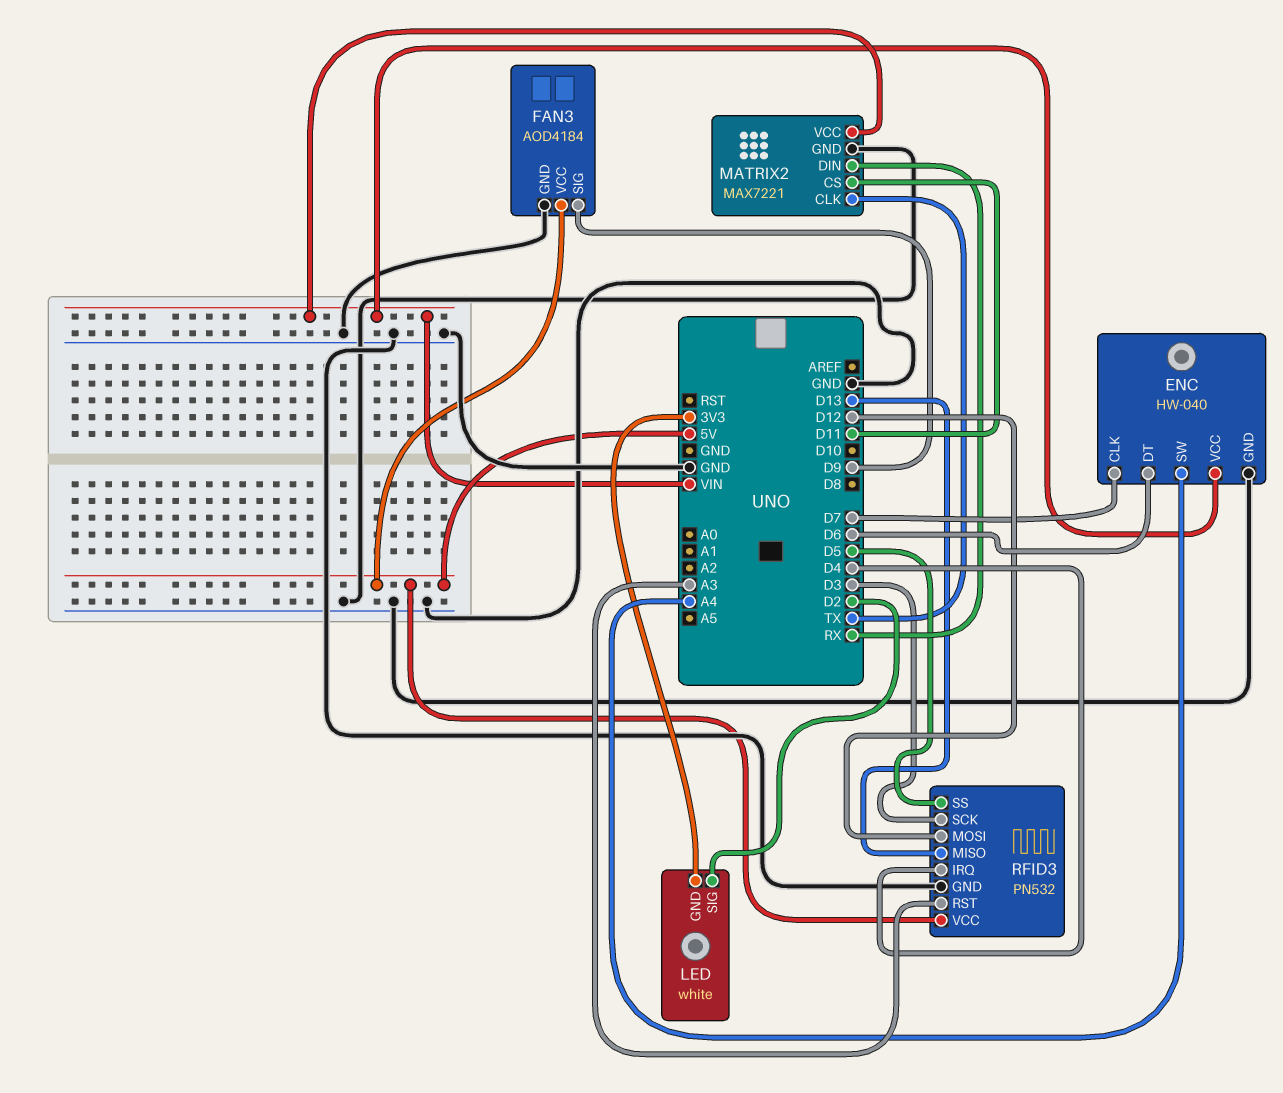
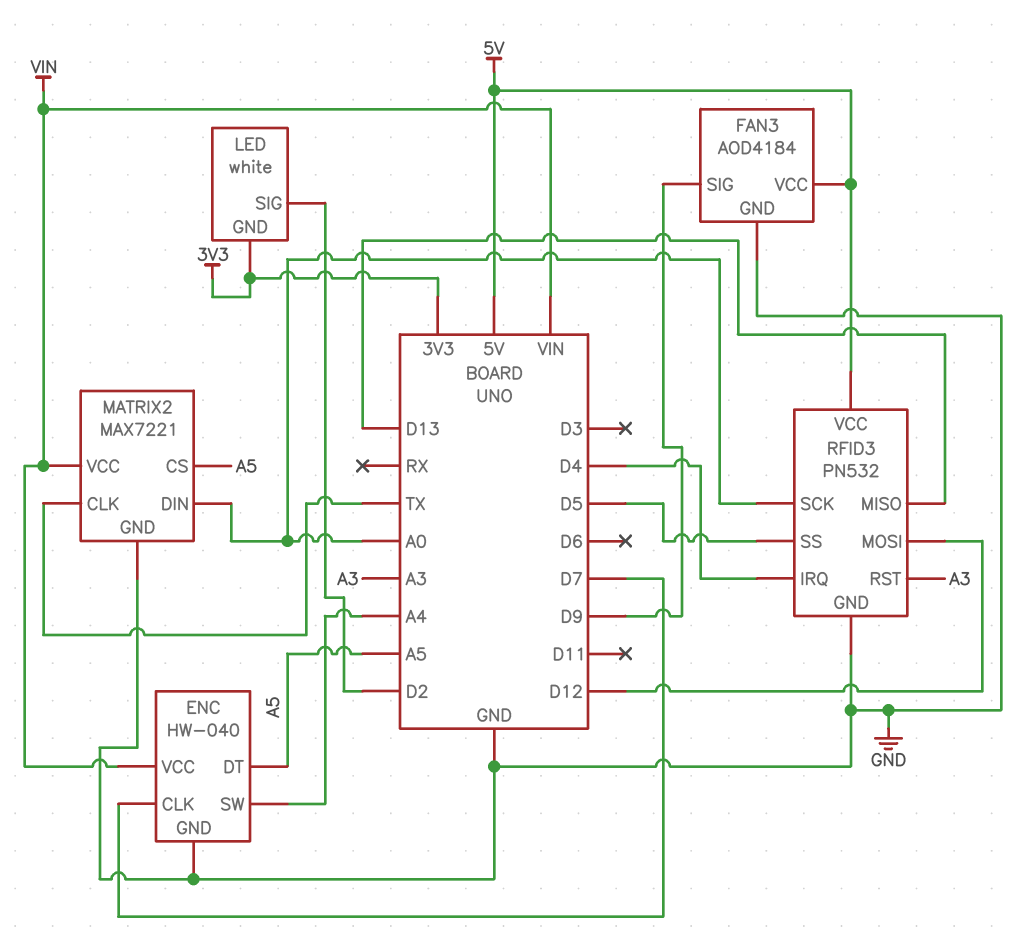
ENC pin DT: D6 -> A5
MATRIX2 pin CS: D11 -> A5
MATRIX2 pin DIN: RX -> A0
RFID3 pin SCK: D3 -> A0

